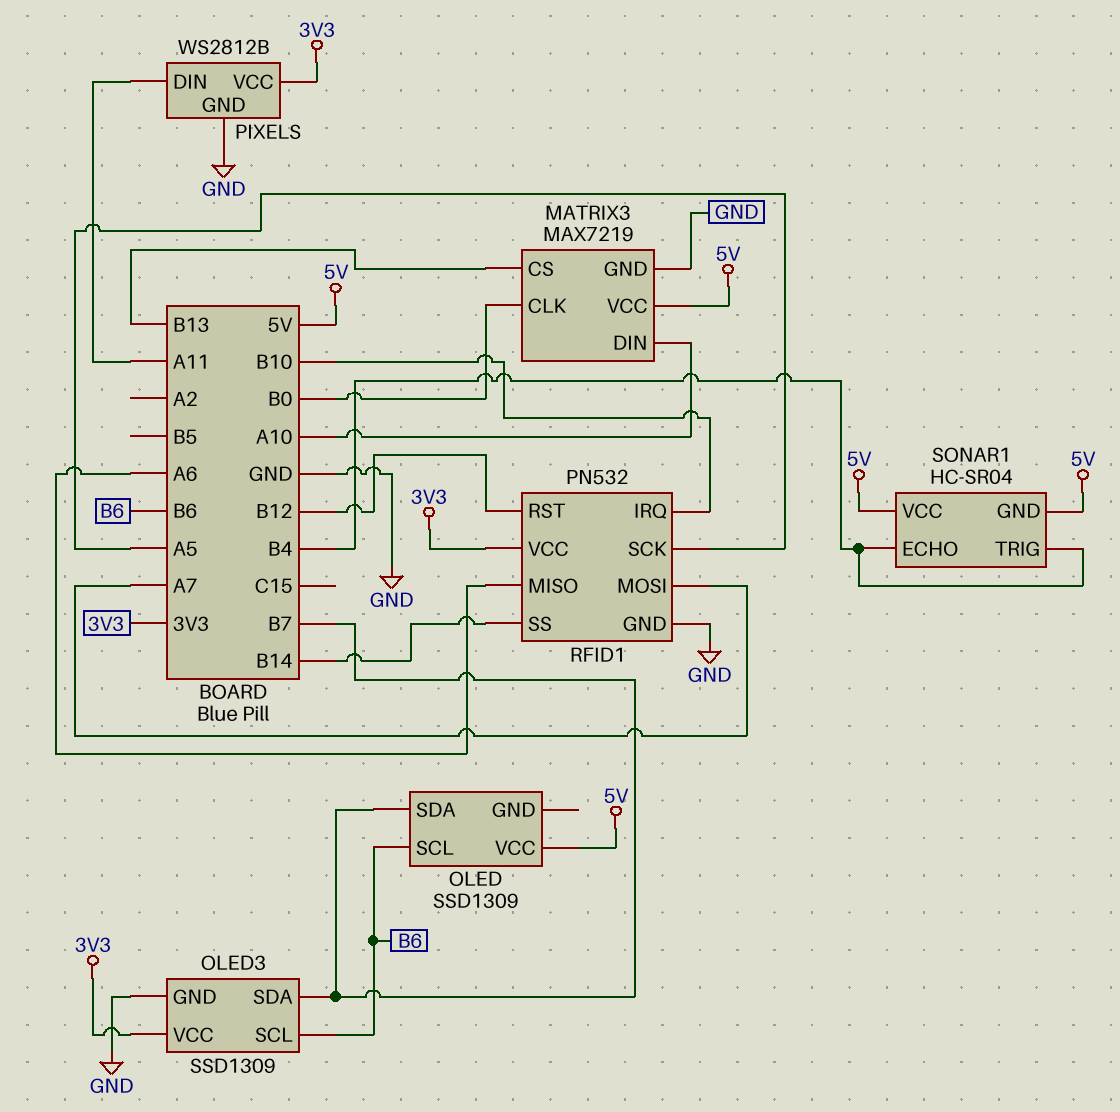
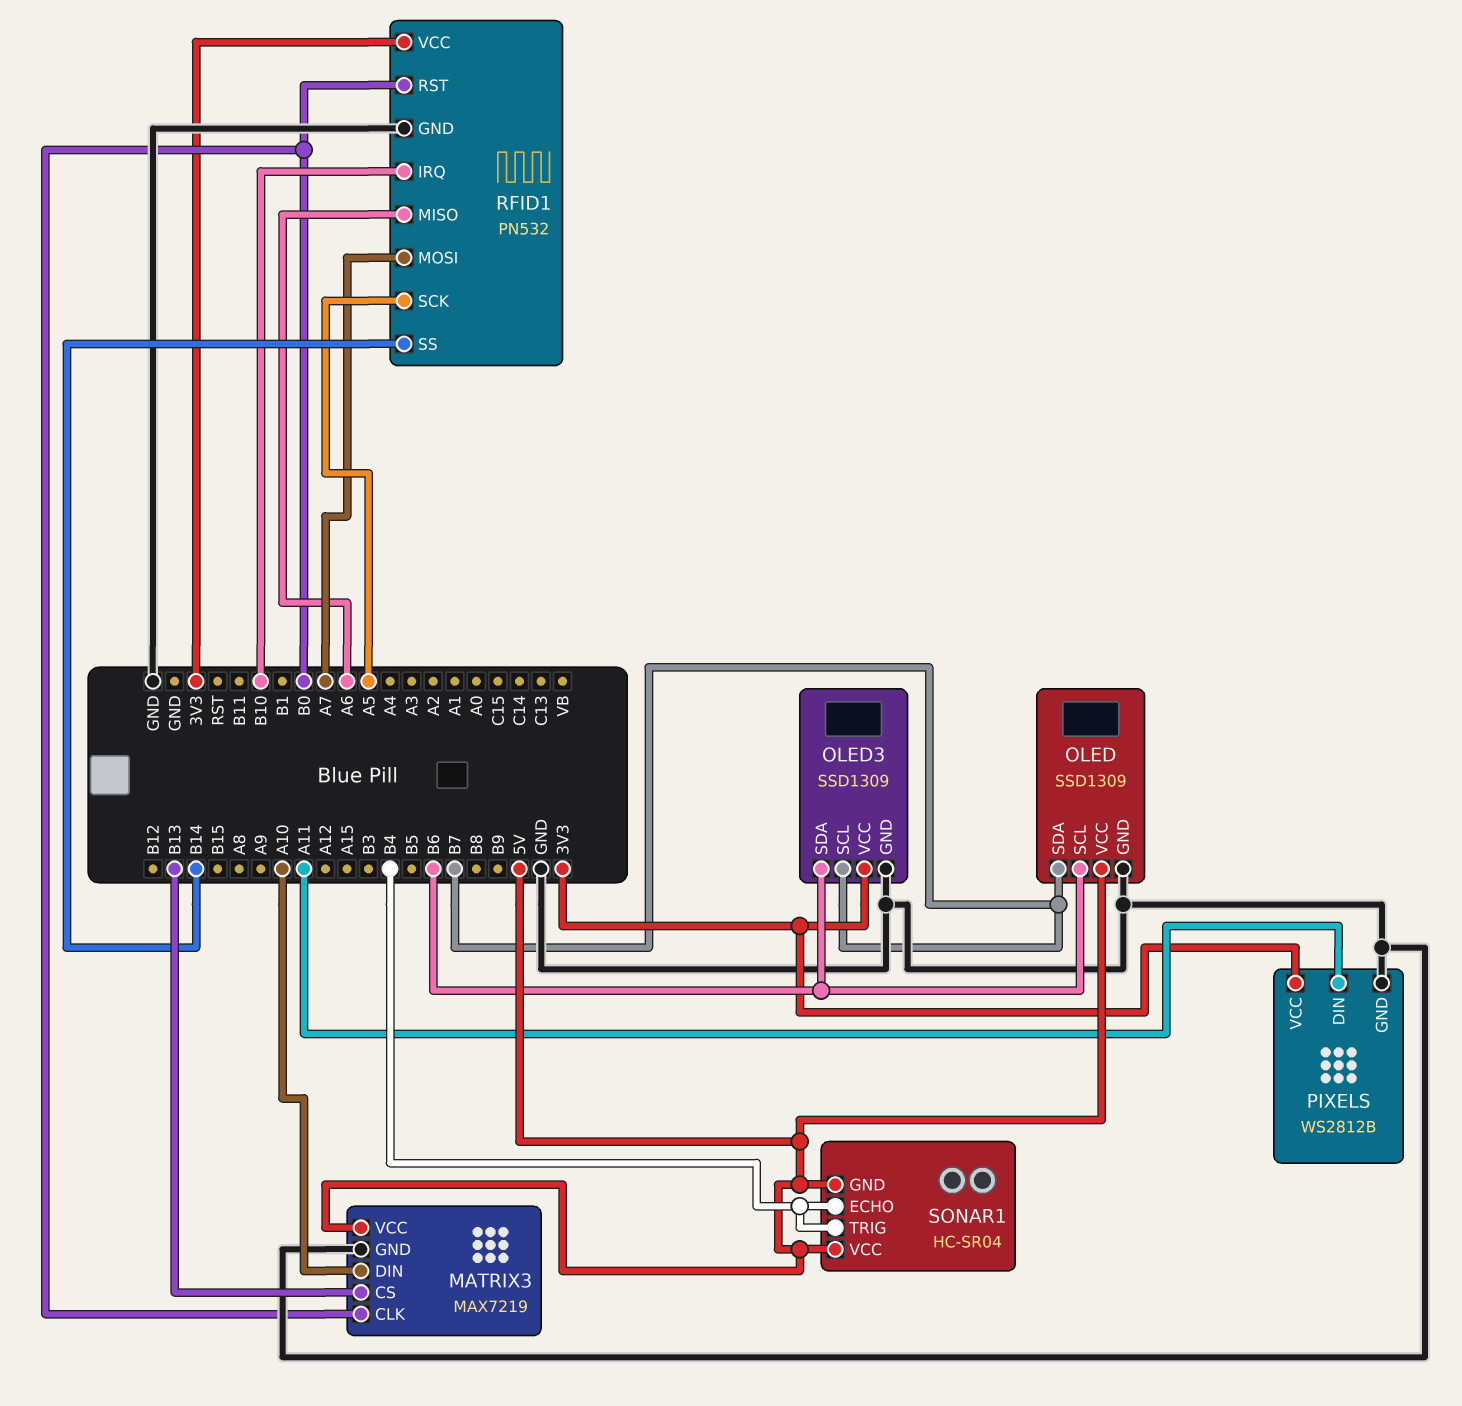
OLED pin GND: none -> GND
OLED3 pin SCL: B6 -> B7
OLED3 pin SDA: B7 -> B6
RFID1 pin RST: B12 -> B0

